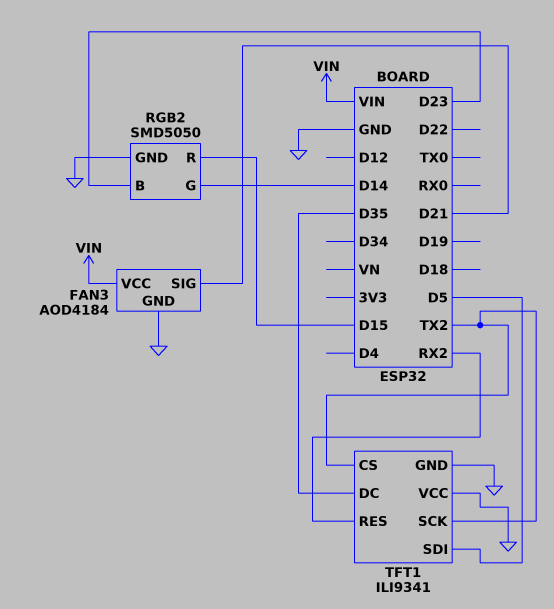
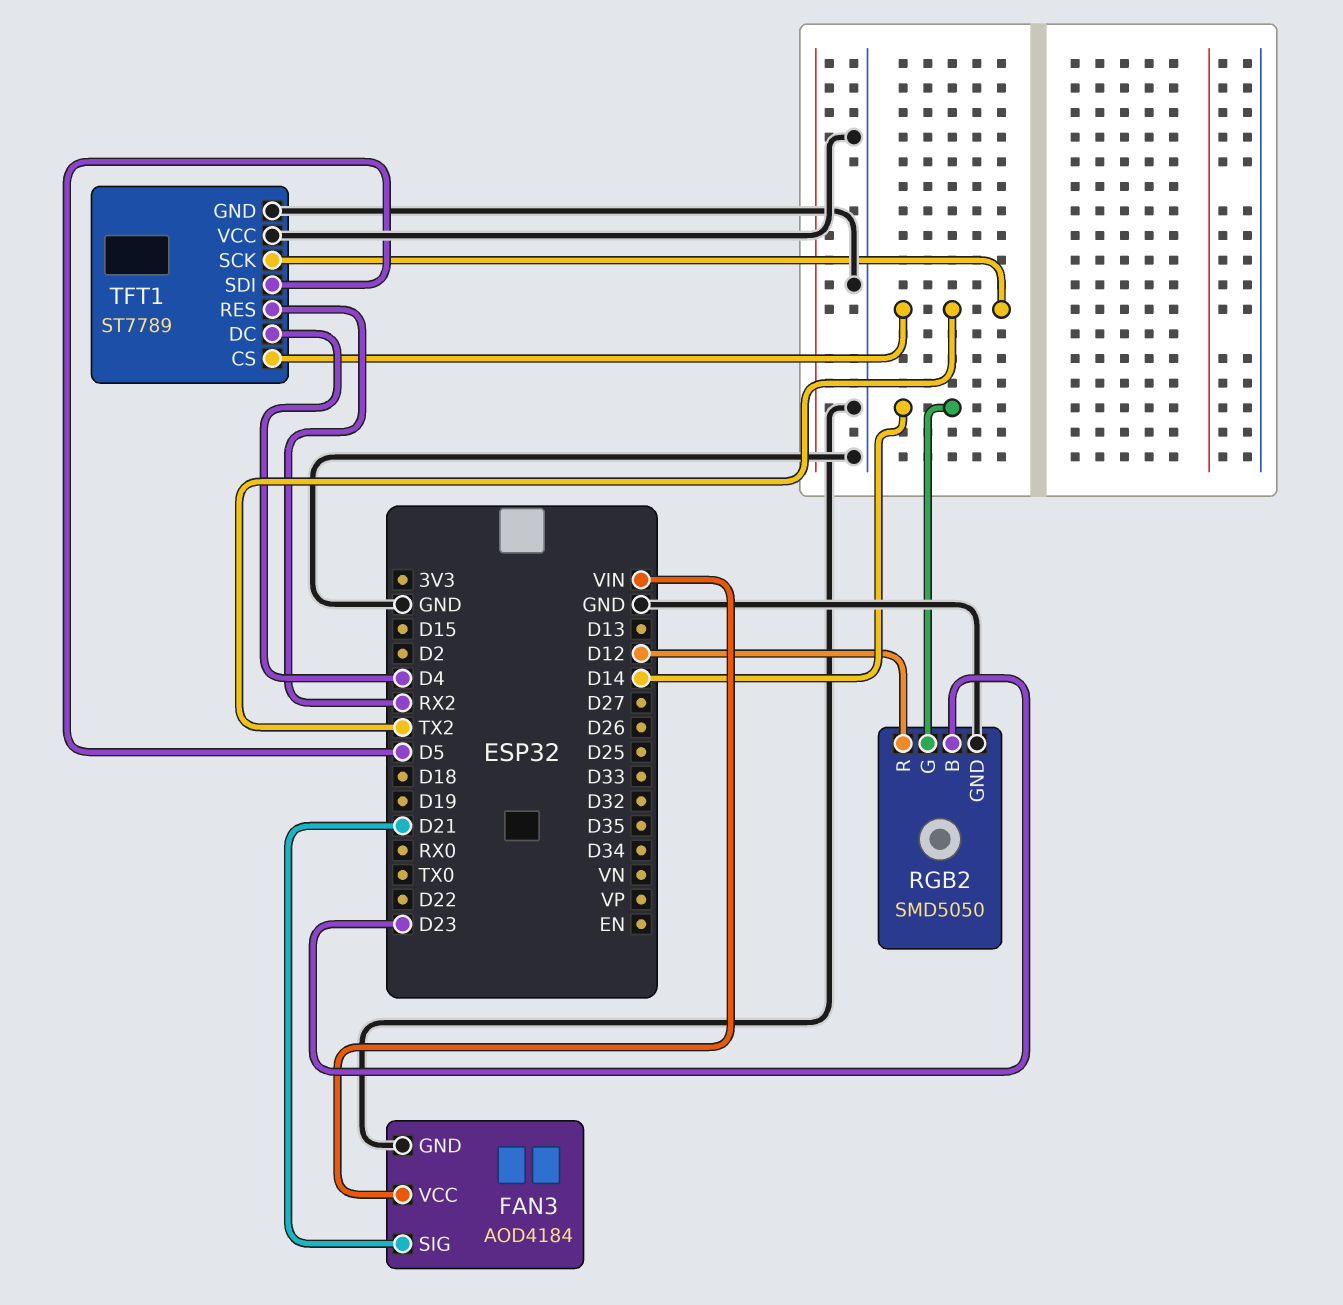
RGB2 pin R: D15 -> D12
TFT1: ILI9341 -> ST7789
TFT1 pin DC: D35 -> D4

